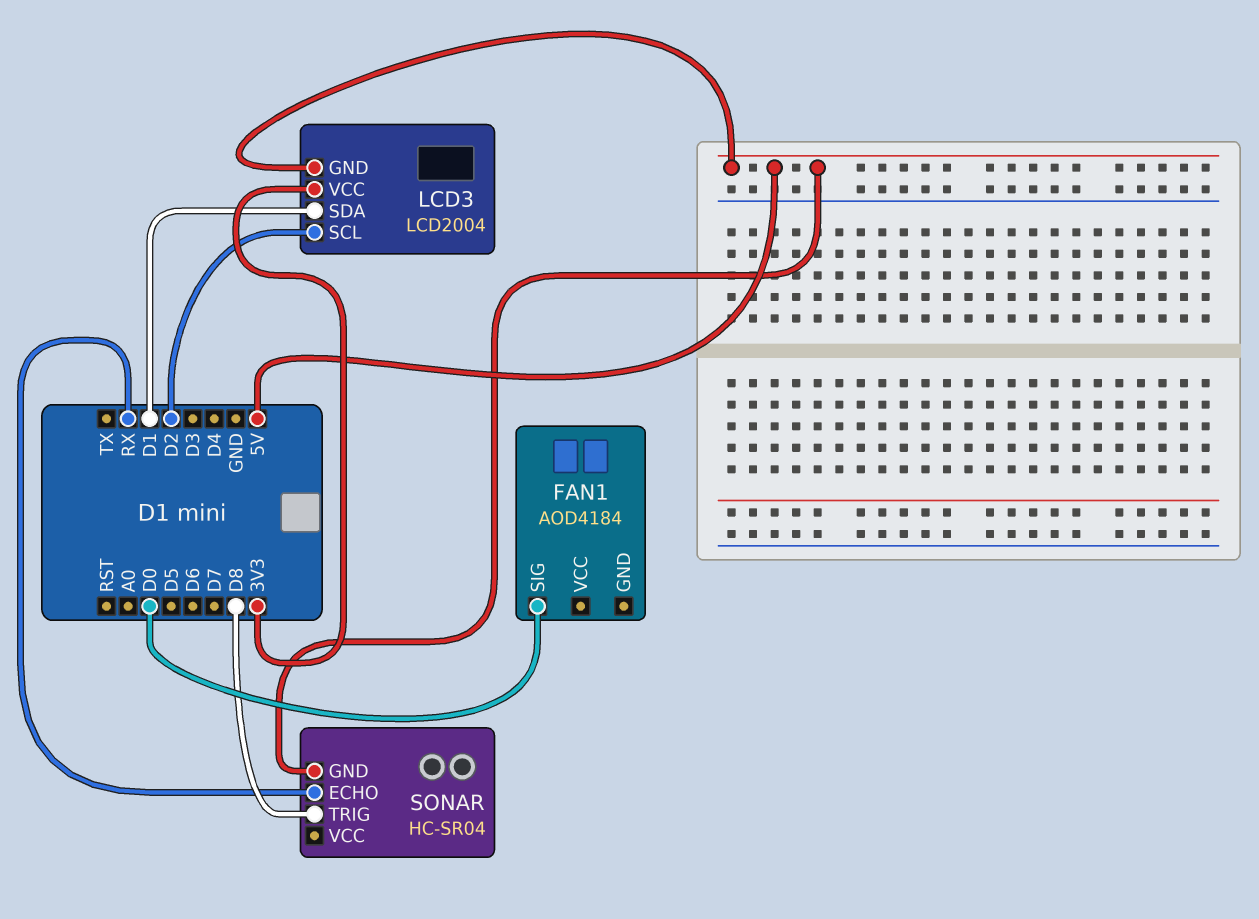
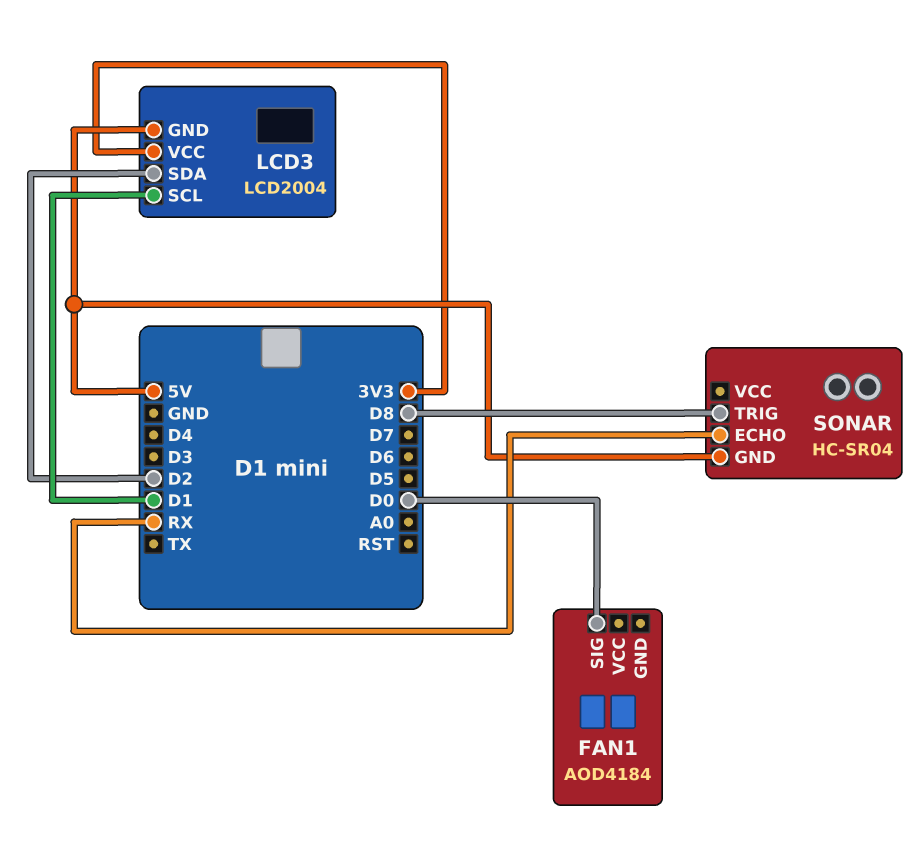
LCD3 pin SCL: D2 -> D1
LCD3 pin SDA: D1 -> D2

